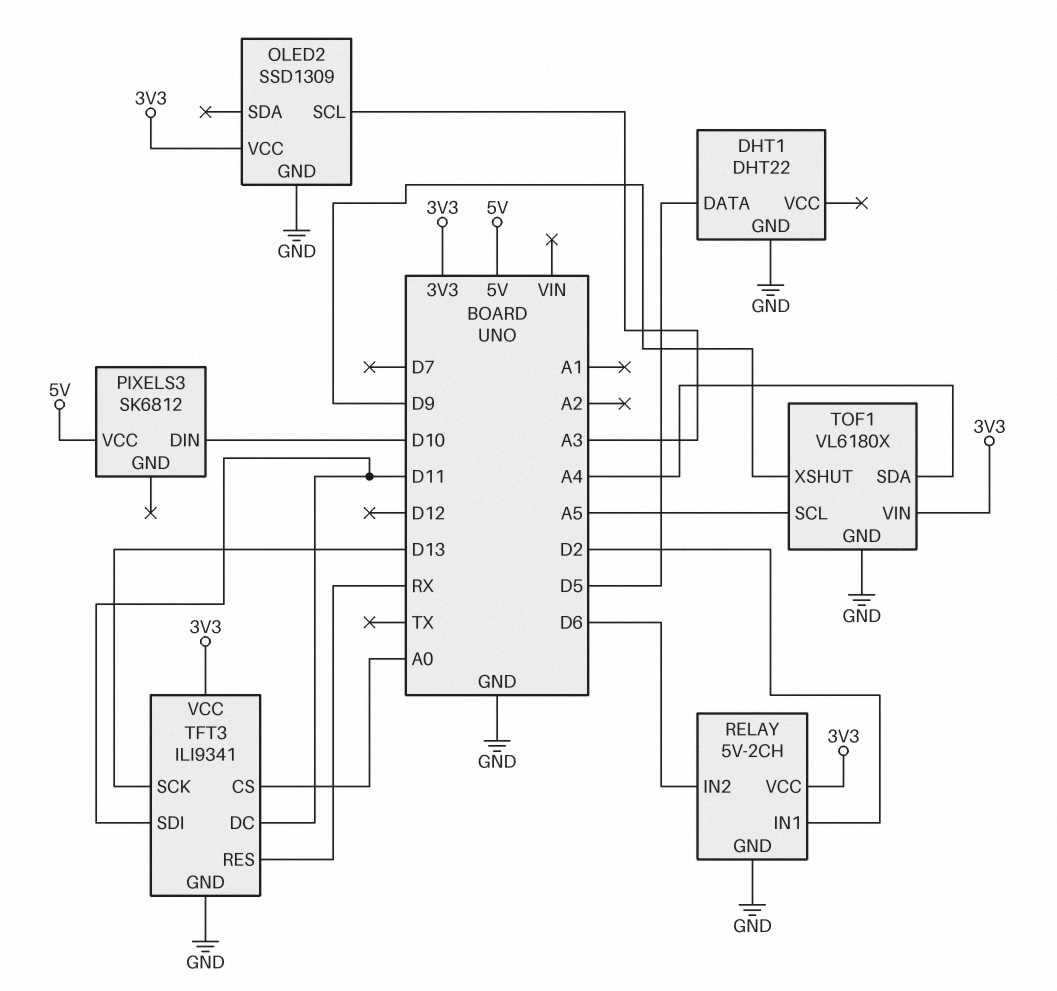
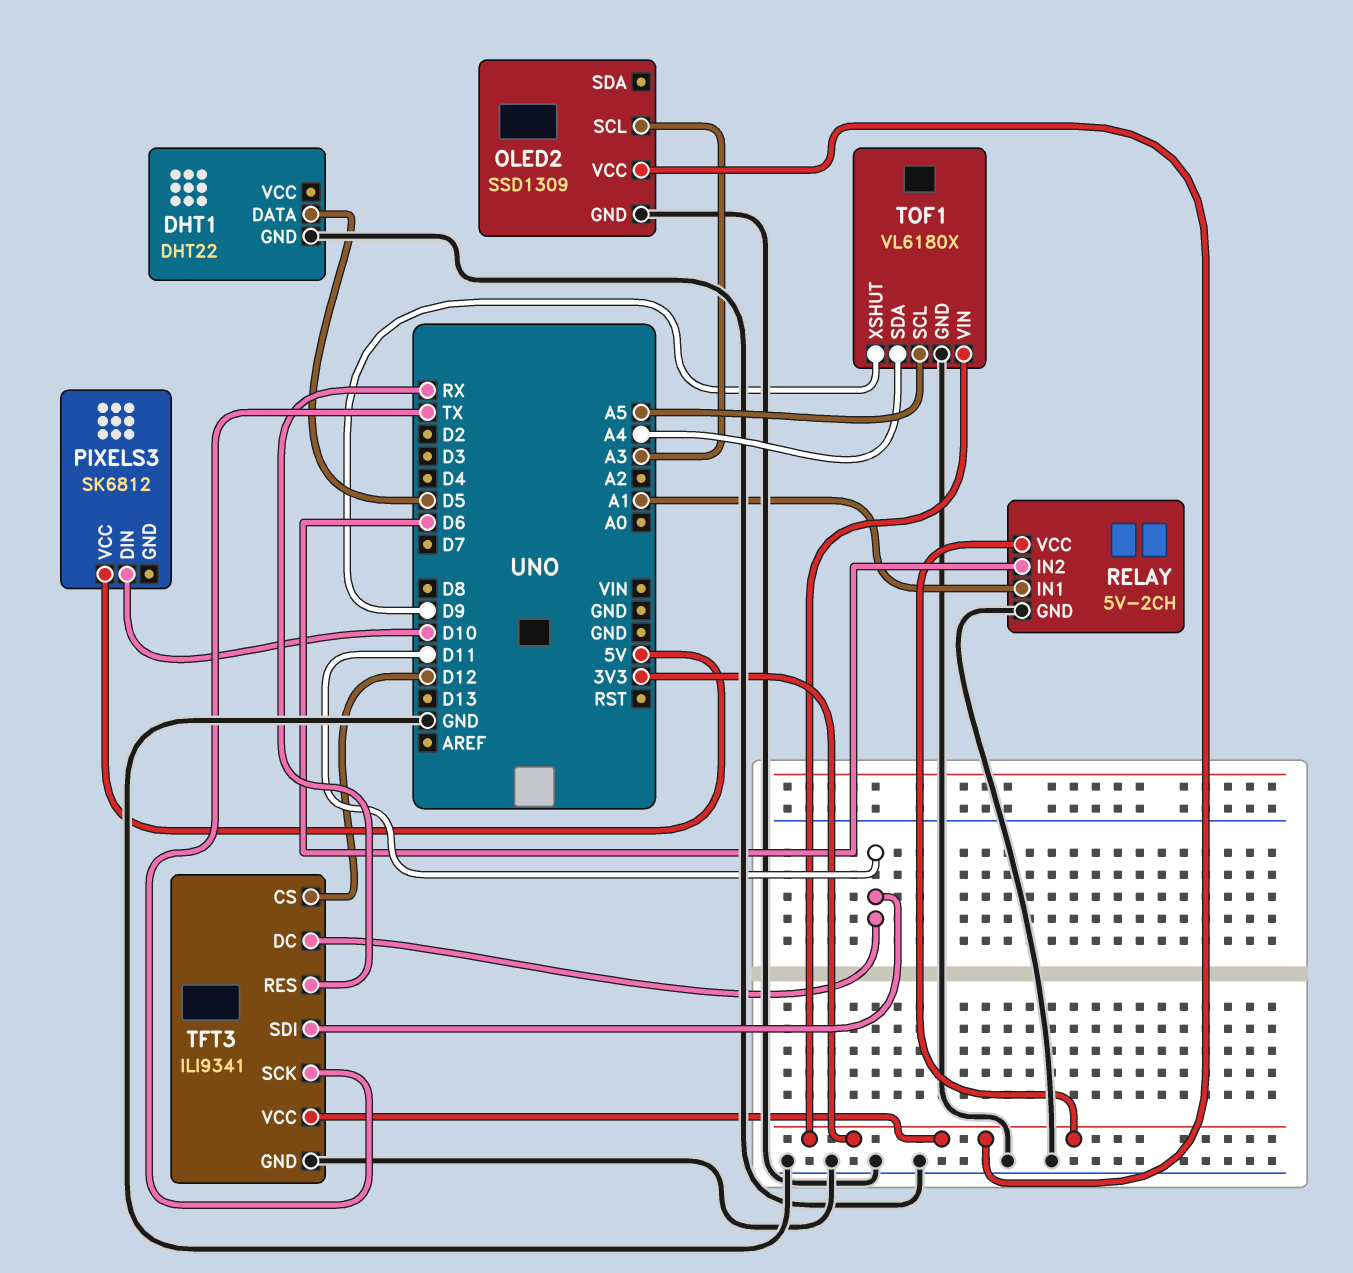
RELAY pin IN1: D2 -> A1
TFT3 pin CS: A0 -> D12
TFT3 pin SCK: D13 -> TX

